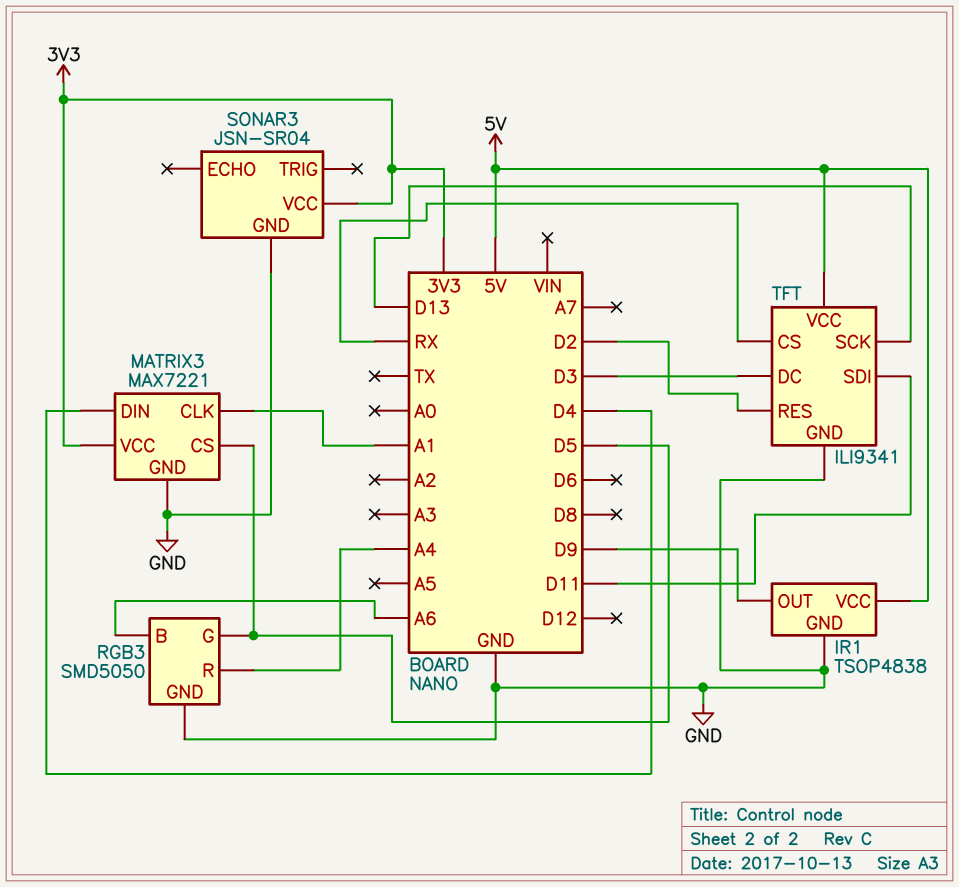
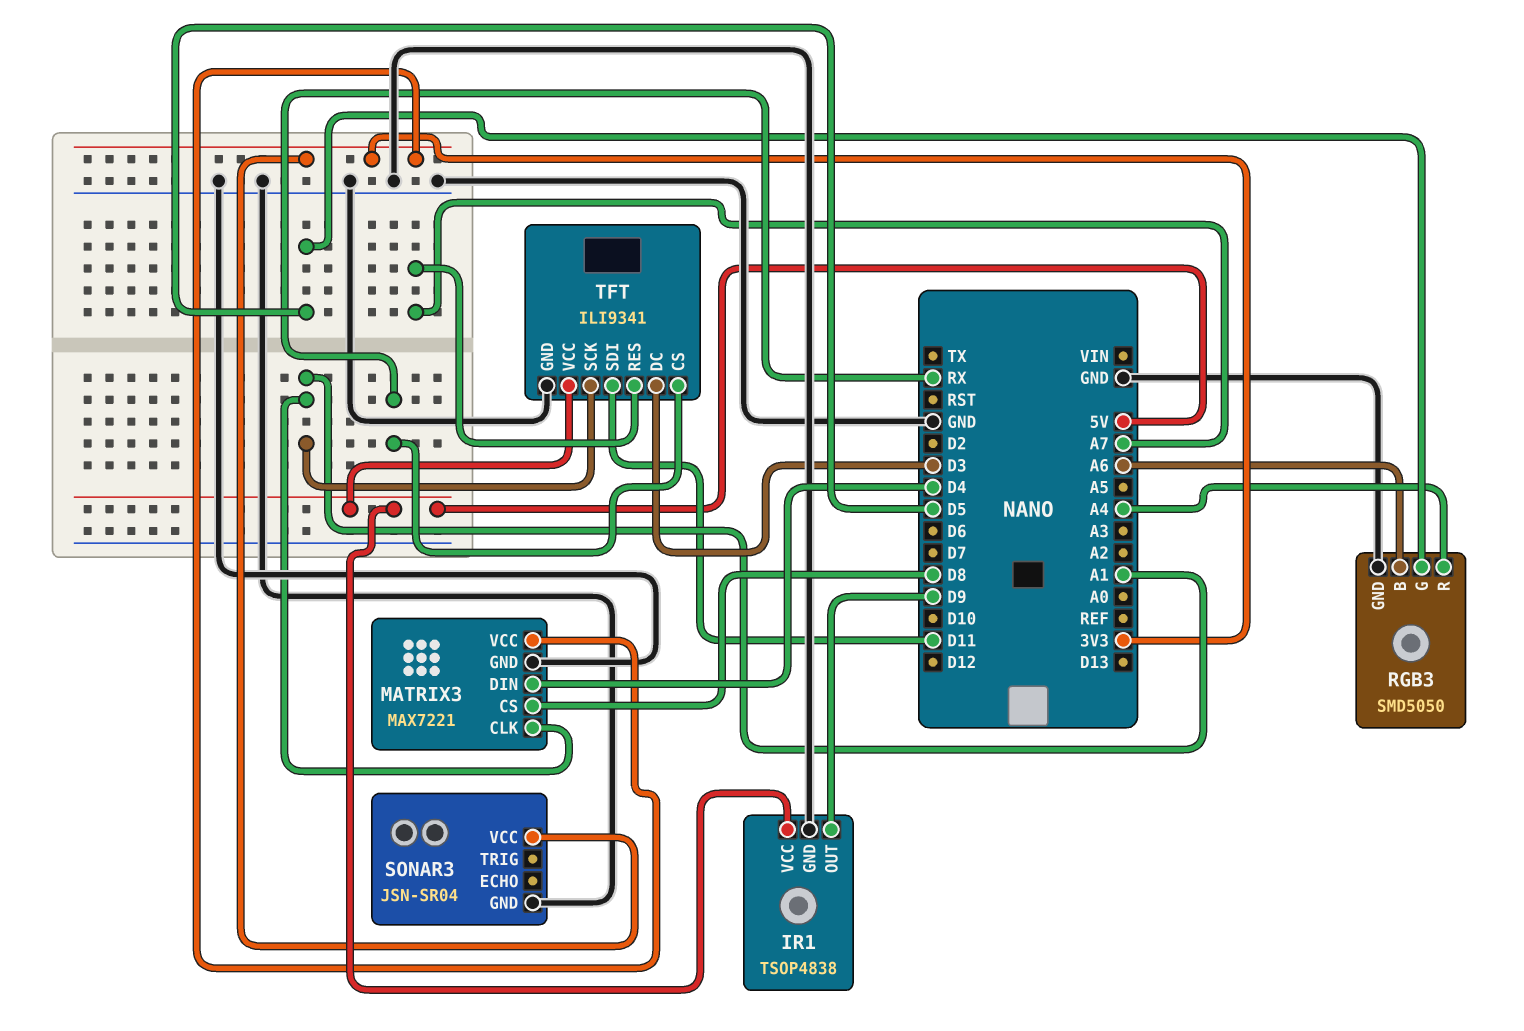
MATRIX3 pin CS: D5 -> D8
TFT pin RES: D2 -> A7
TFT pin SCK: D13 -> A1

